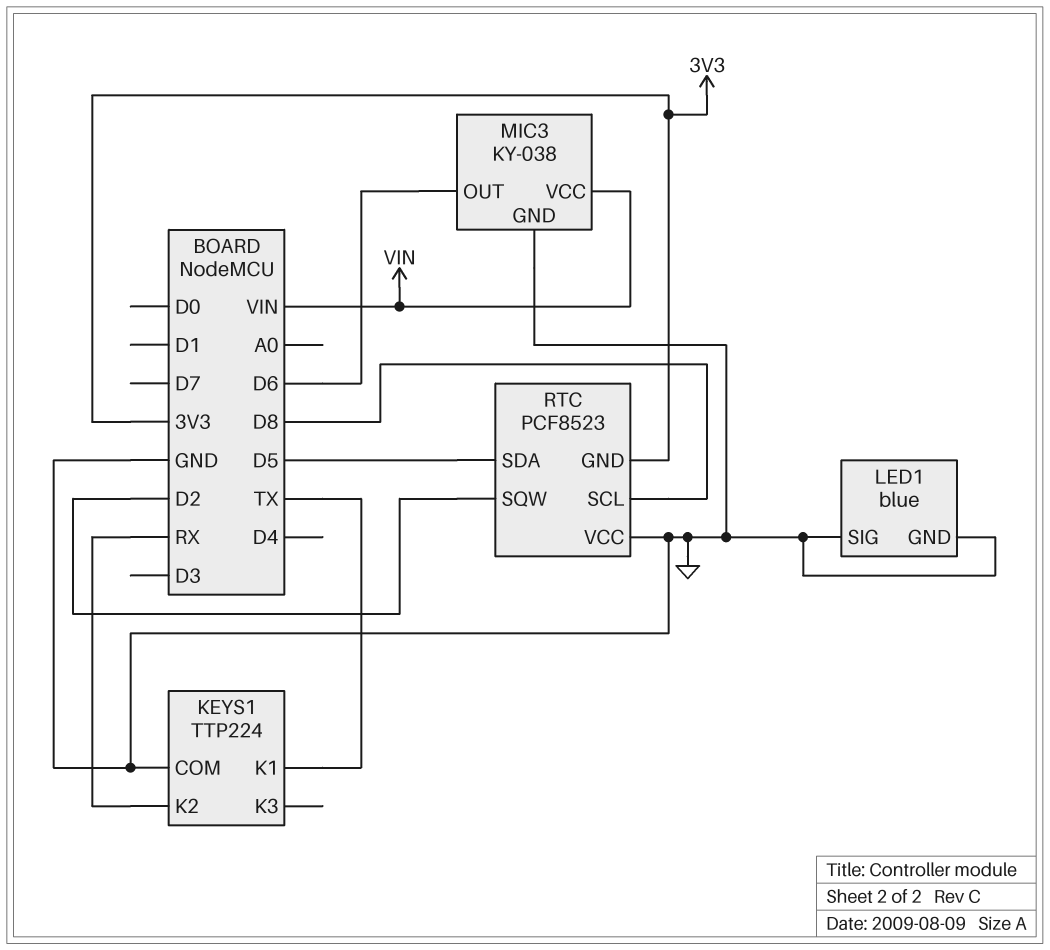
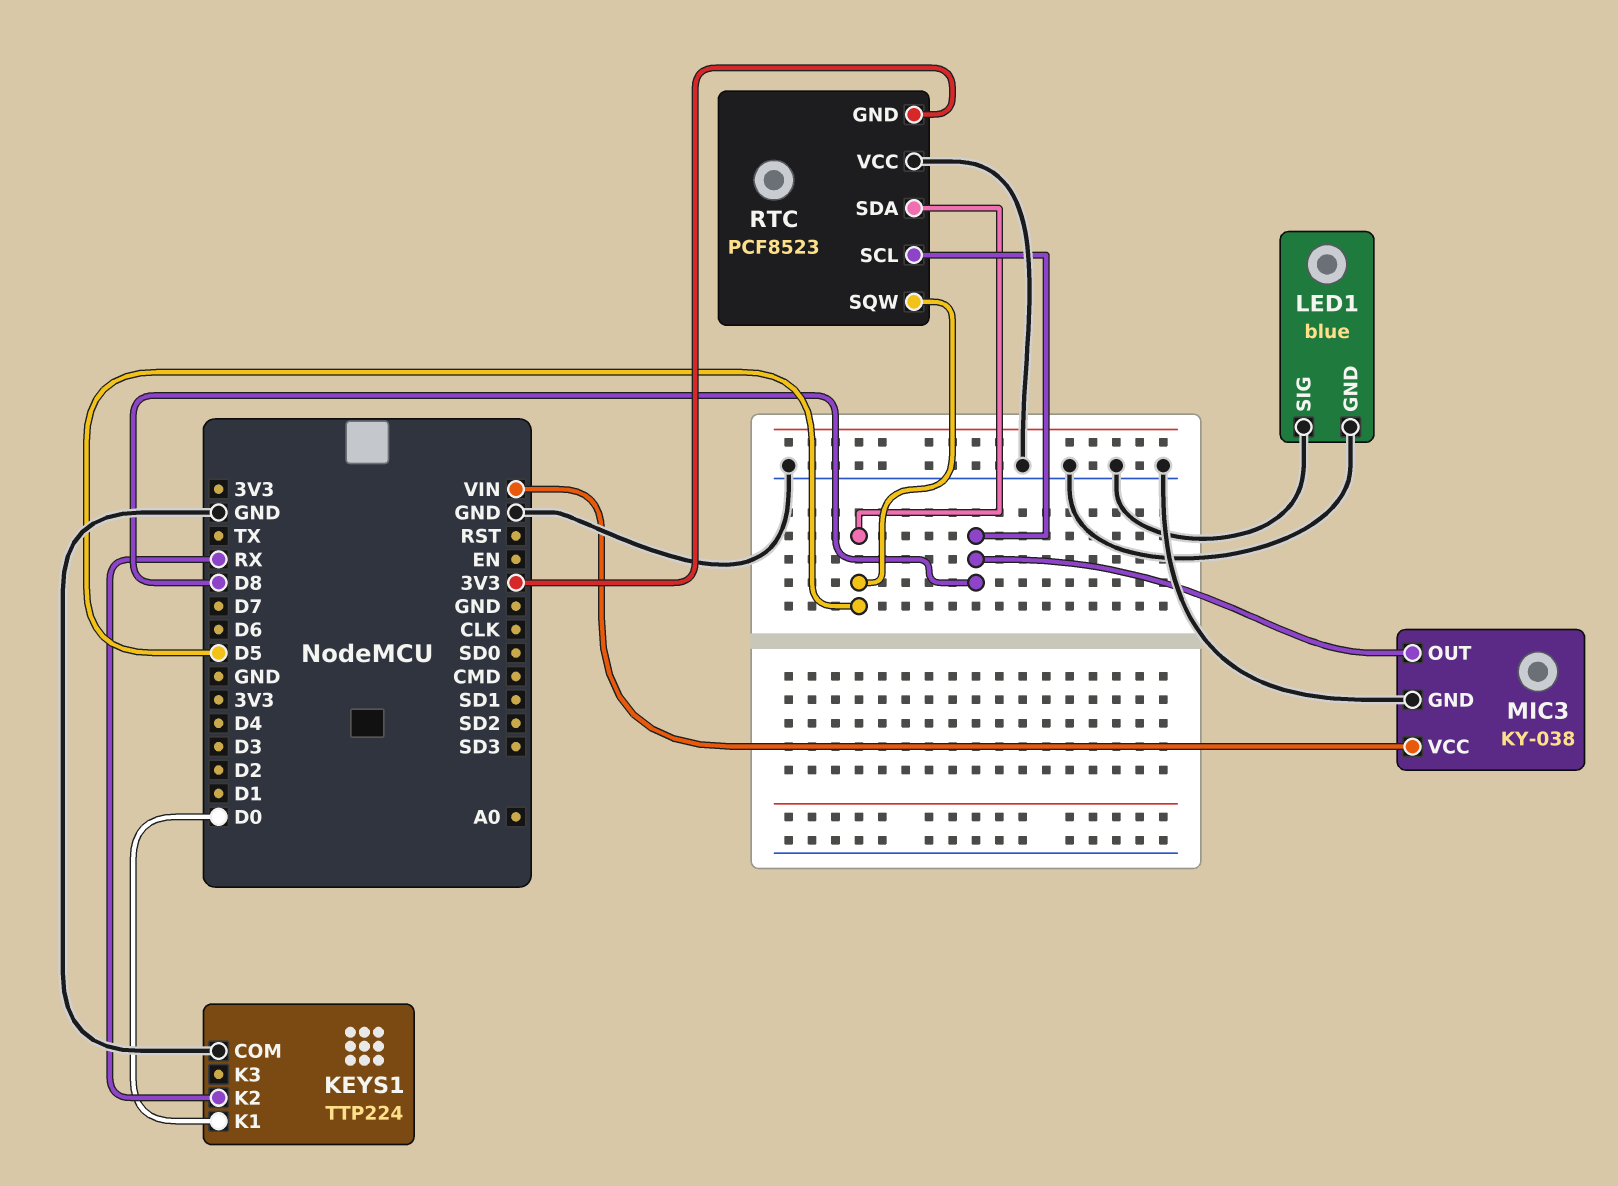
KEYS1 pin K1: TX -> D0
MIC3 pin OUT: D6 -> D8
RTC pin SQW: D2 -> D5

